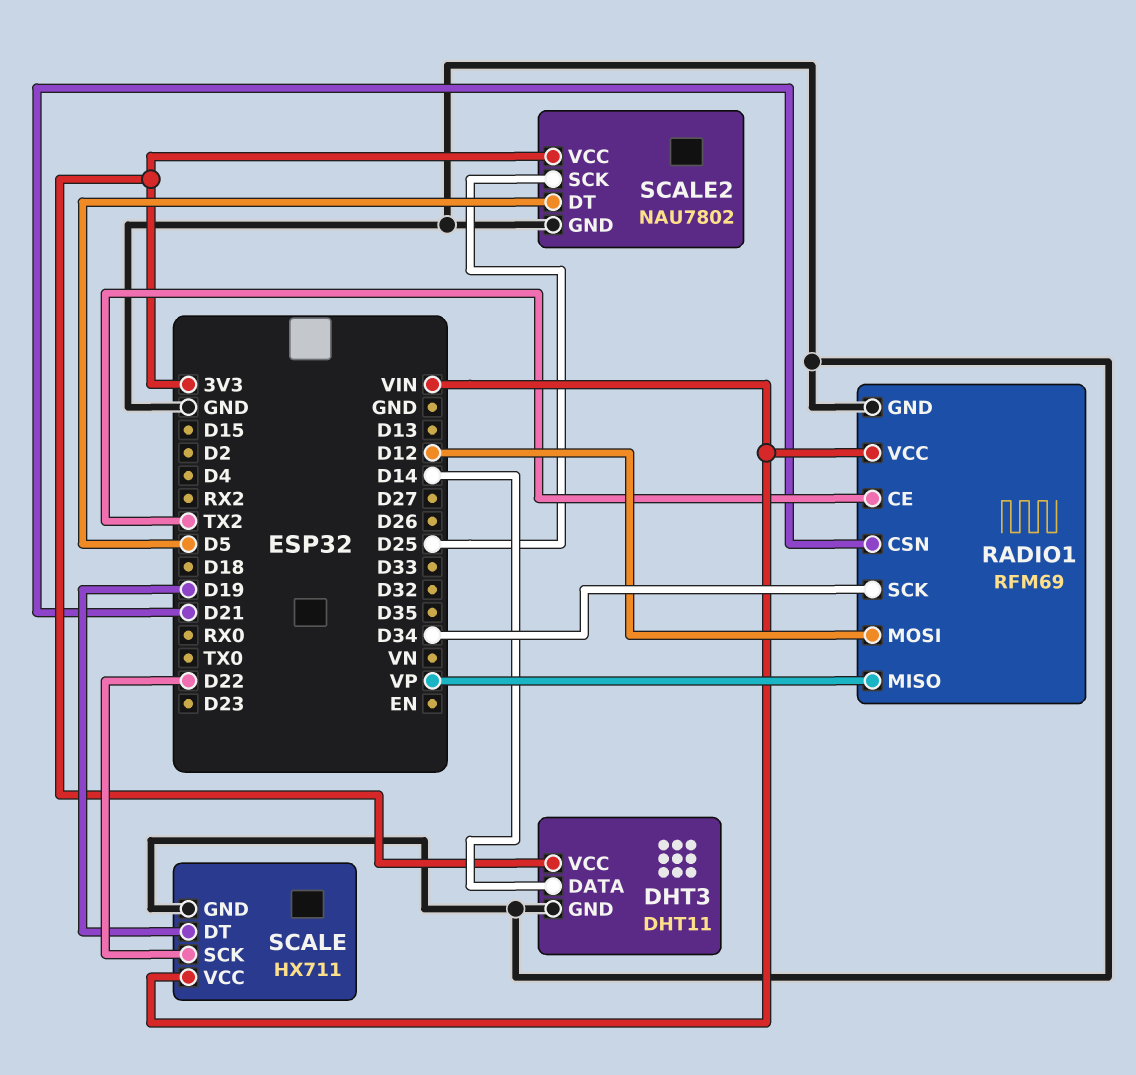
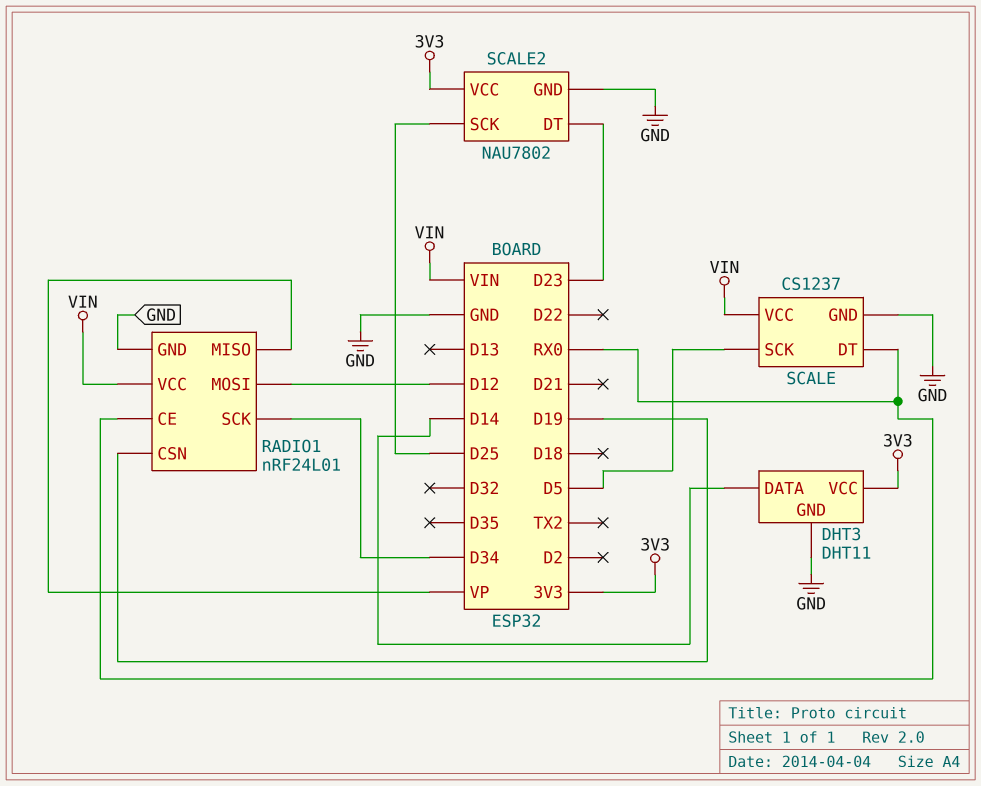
RADIO1: RFM69 -> nRF24L01
RADIO1 pin CE: TX2 -> RX0
RADIO1 pin CSN: D21 -> D19
SCALE: HX711 -> CS1237
SCALE pin DT: D19 -> RX0
SCALE pin SCK: D22 -> D5
SCALE2 pin DT: D5 -> D23

